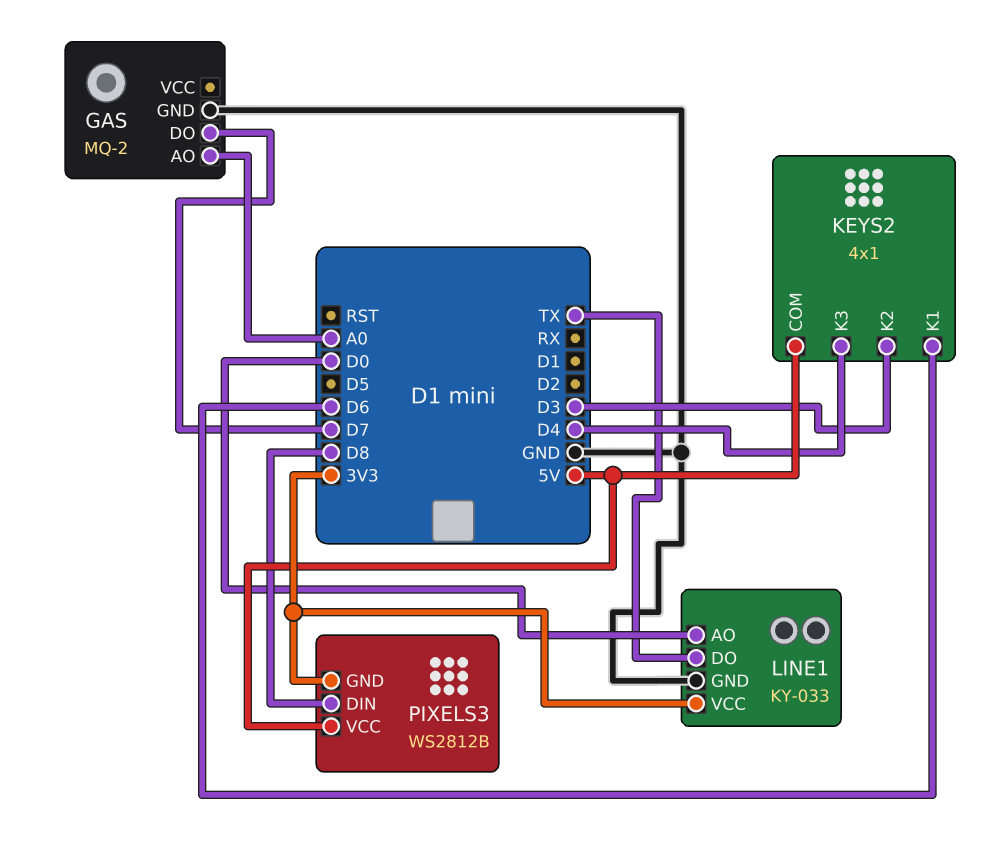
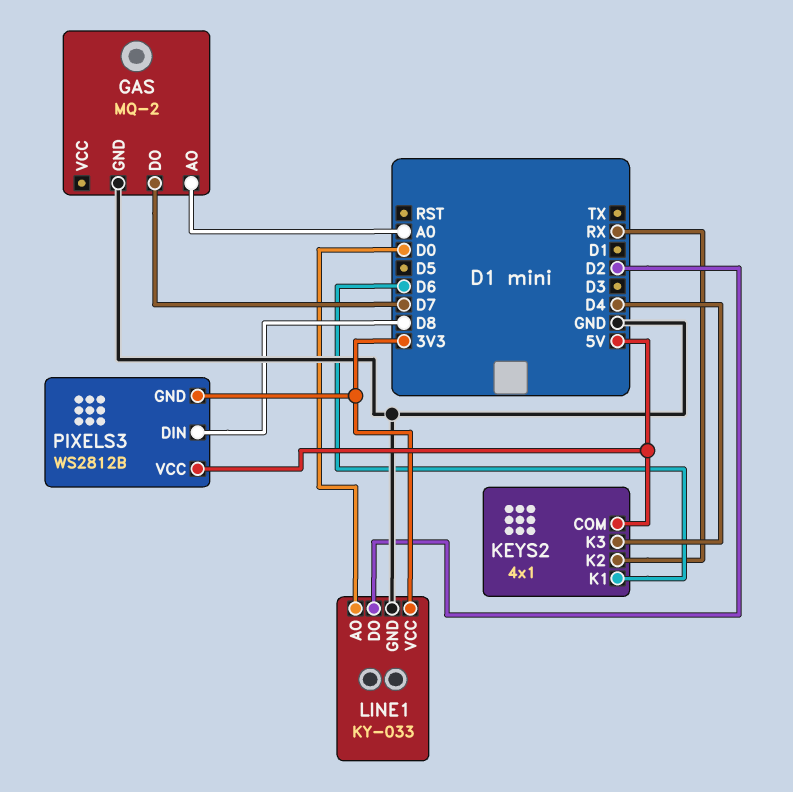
KEYS2 pin K2: D3 -> RX
LINE1 pin DO: TX -> D2

